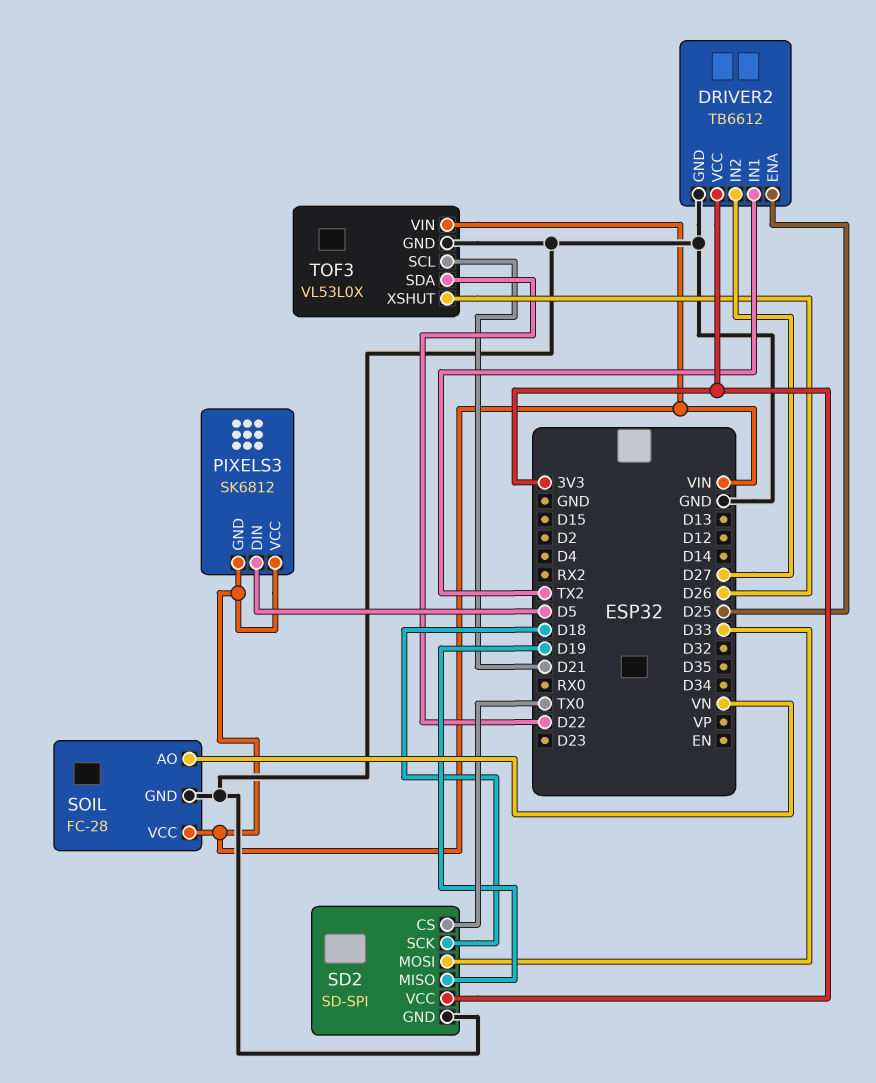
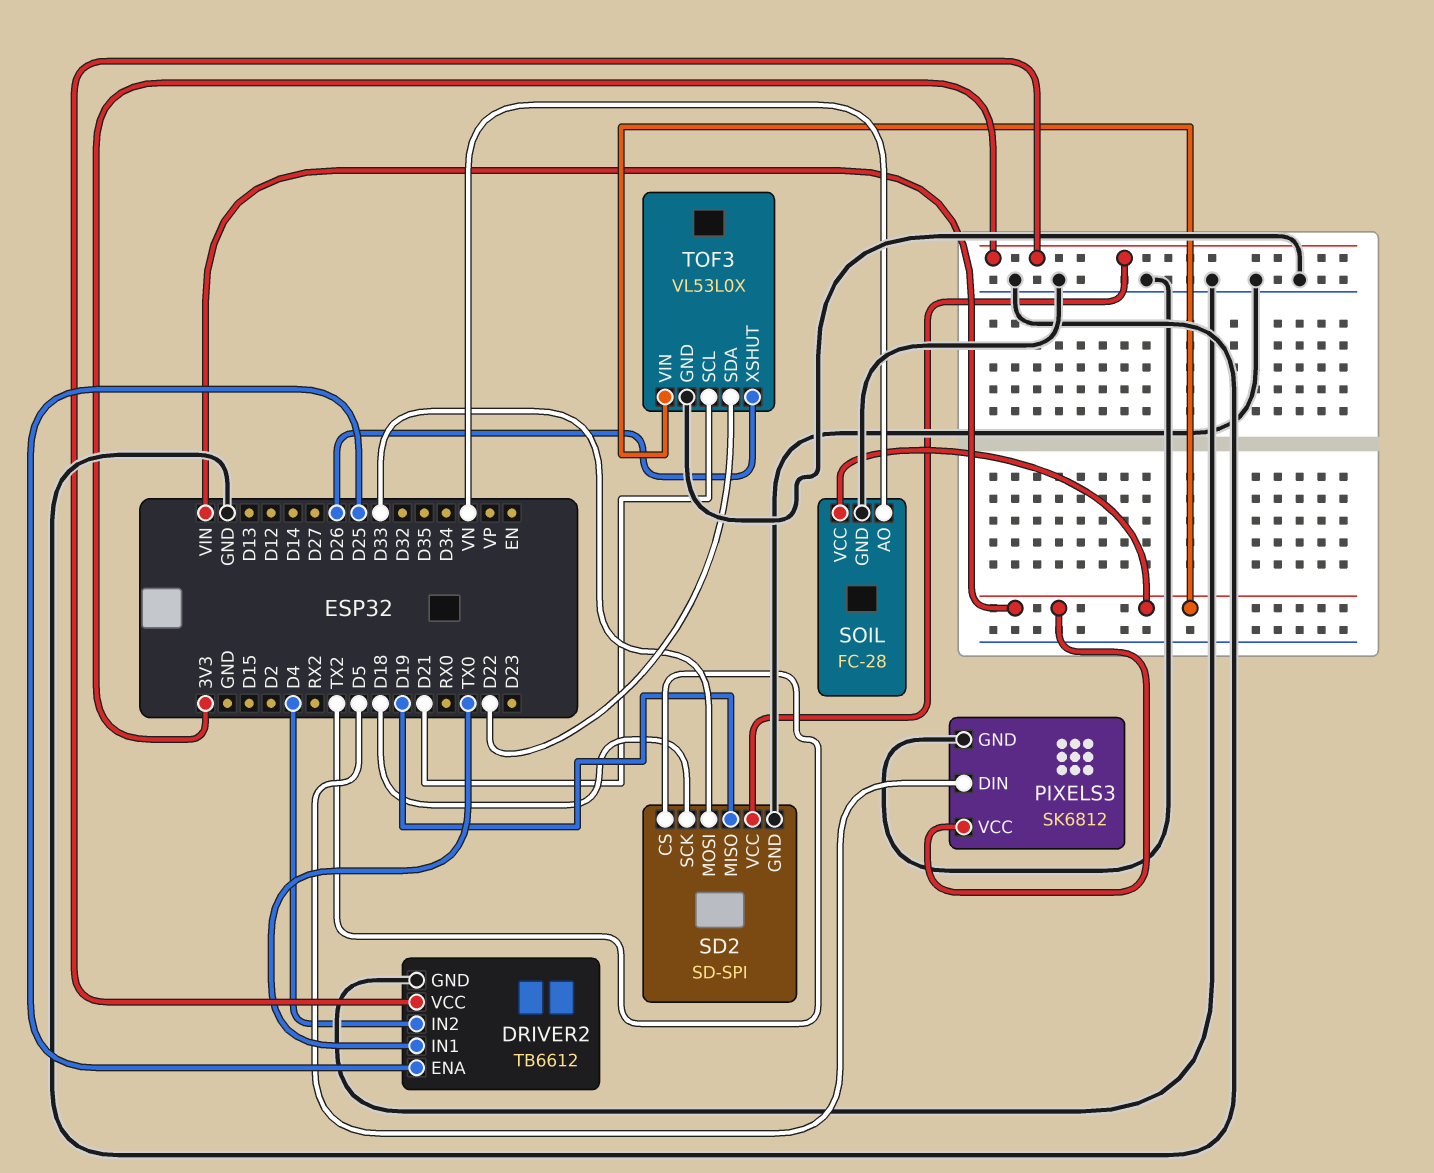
DRIVER2 pin IN1: TX2 -> TX0
DRIVER2 pin IN2: D27 -> D4
PIXELS3 pin GND: VIN -> GND
SD2 pin CS: TX0 -> TX2

